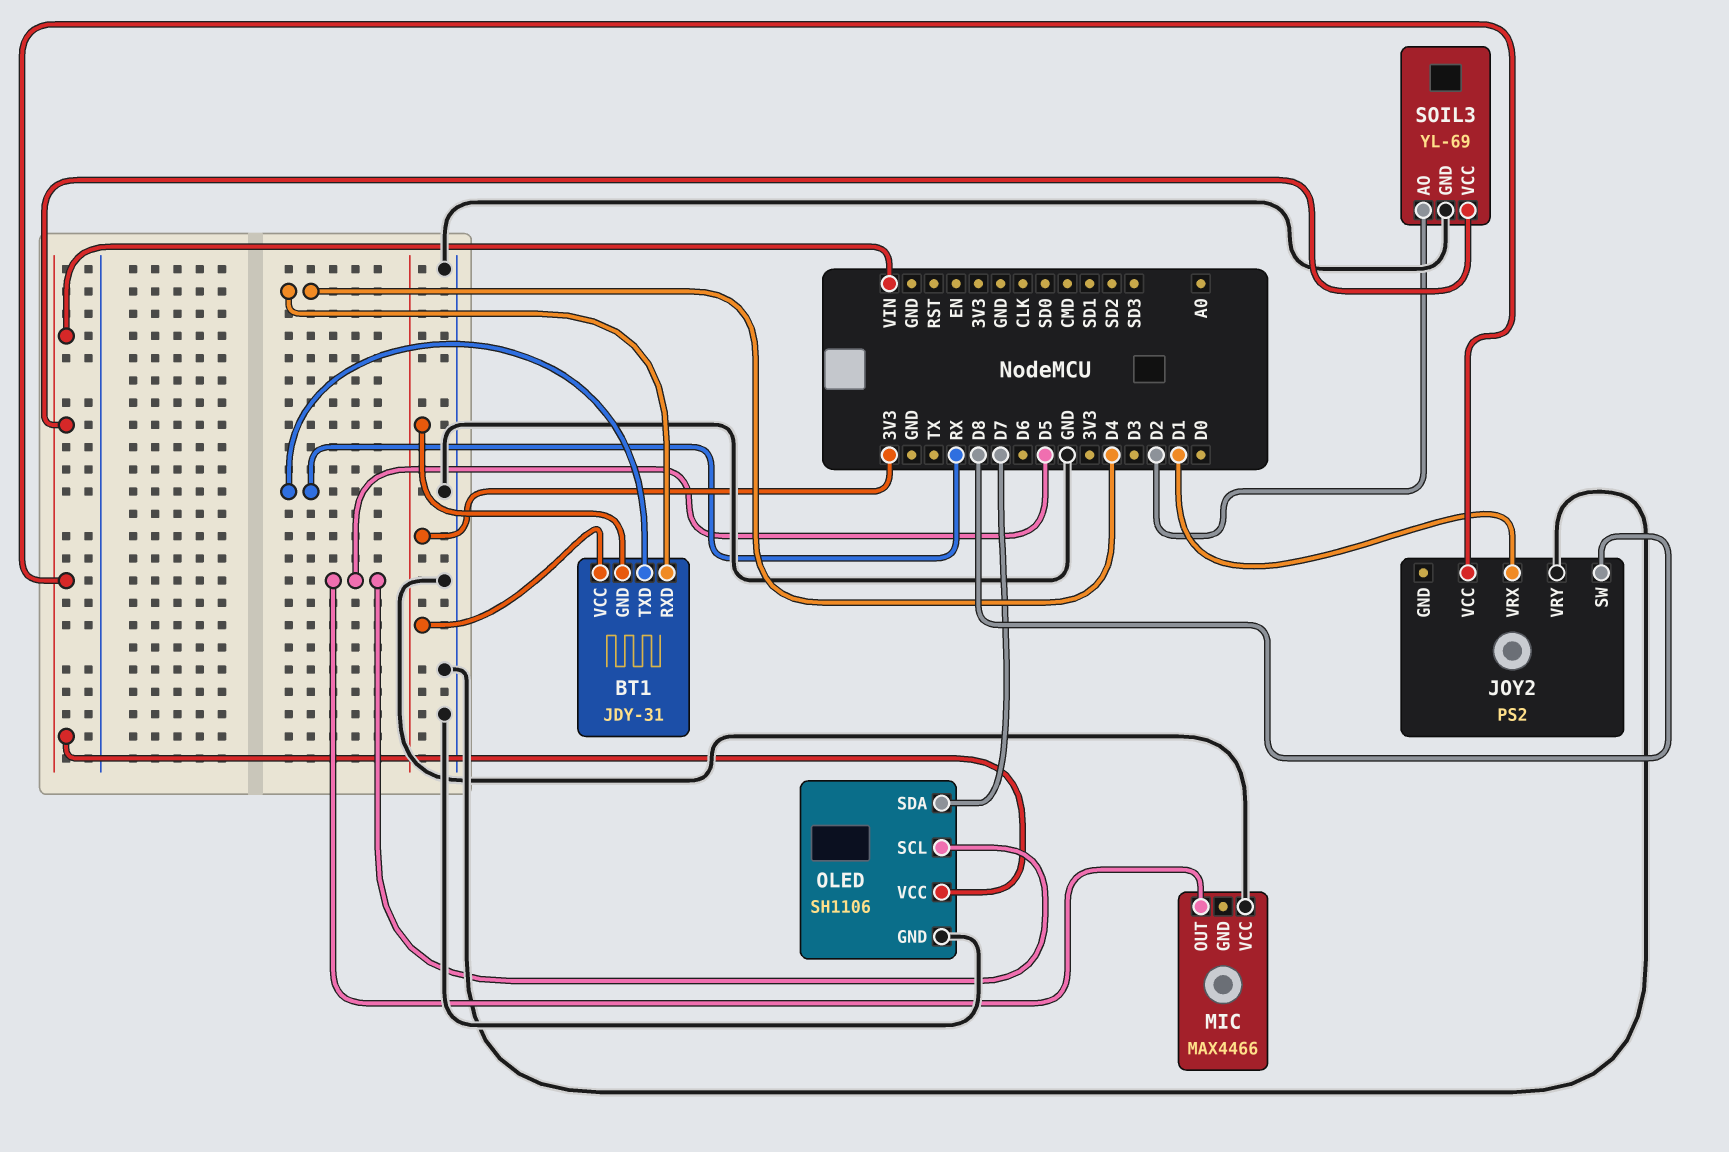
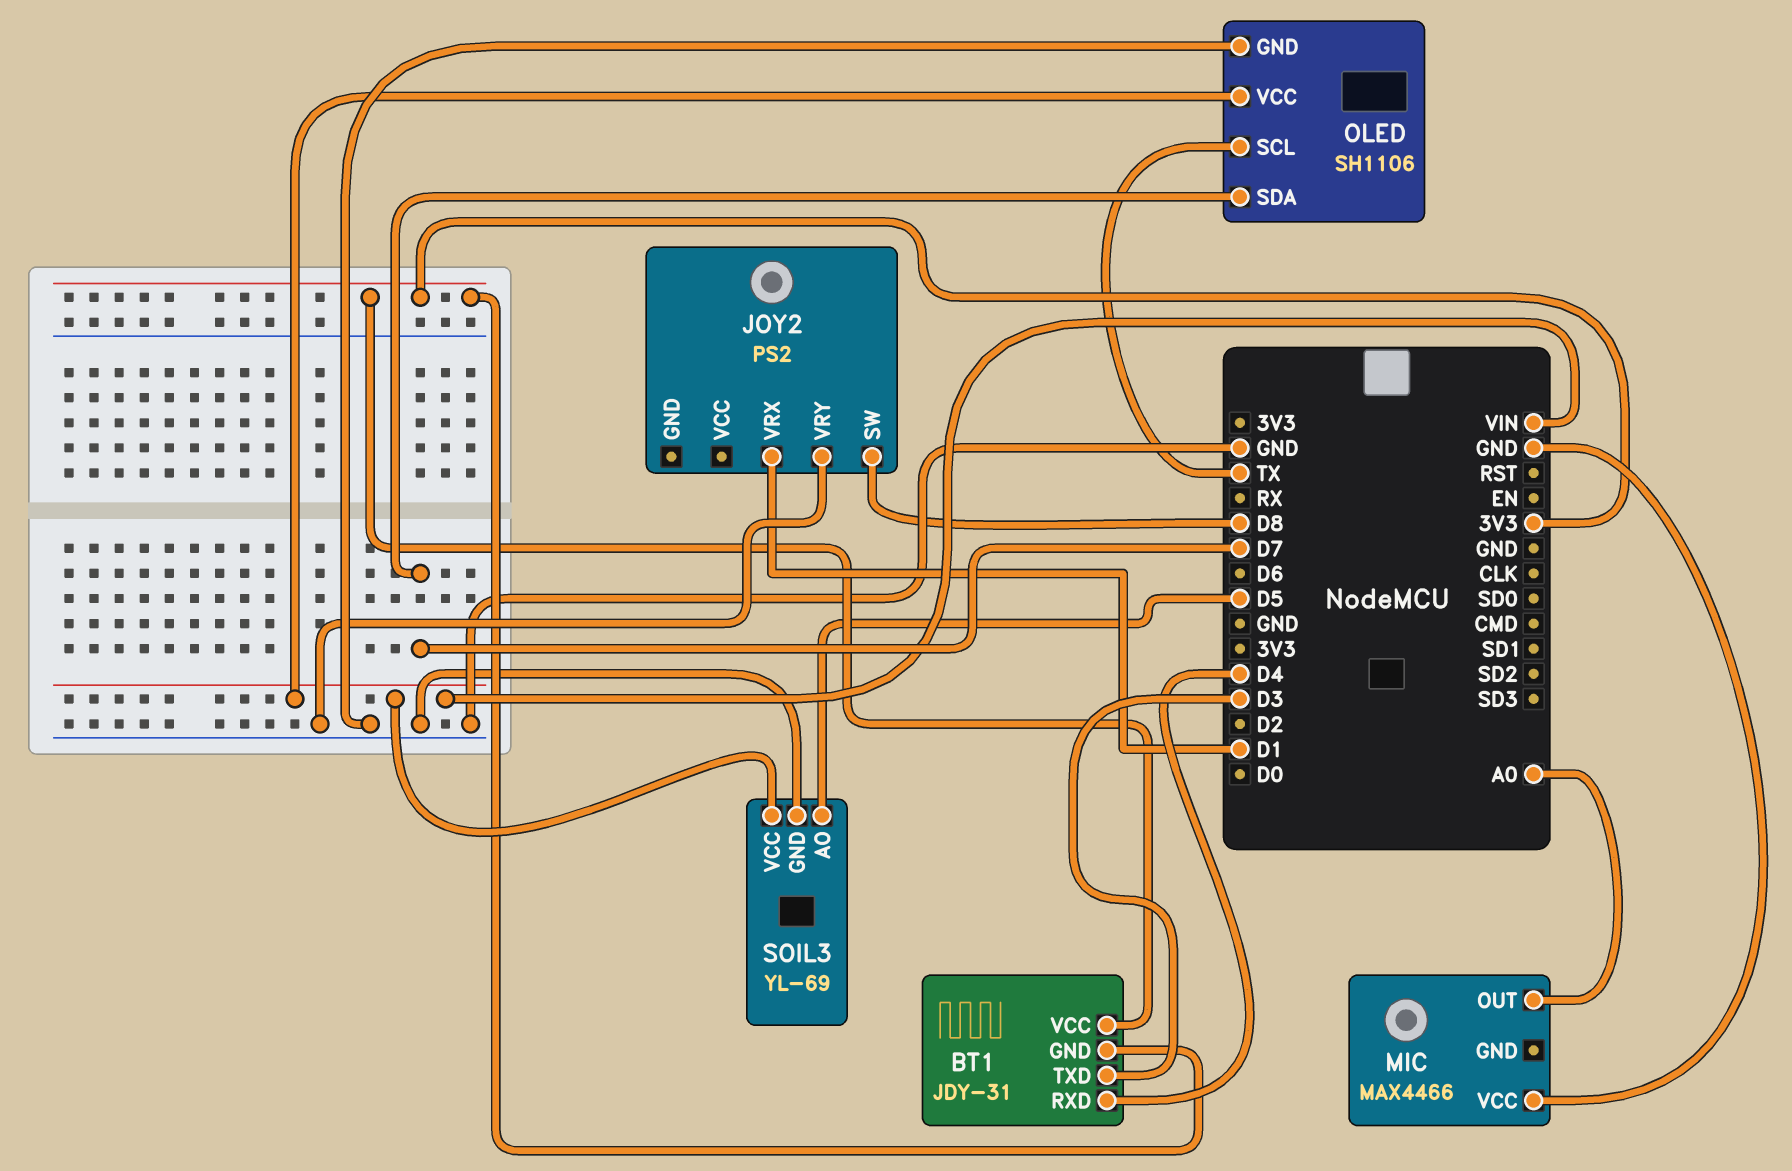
BT1 pin TXD: RX -> D3
JOY2 pin VCC: VIN -> none
MIC pin OUT: D5 -> A0
OLED pin SCL: D5 -> TX
SOIL3 pin AO: D2 -> D5

